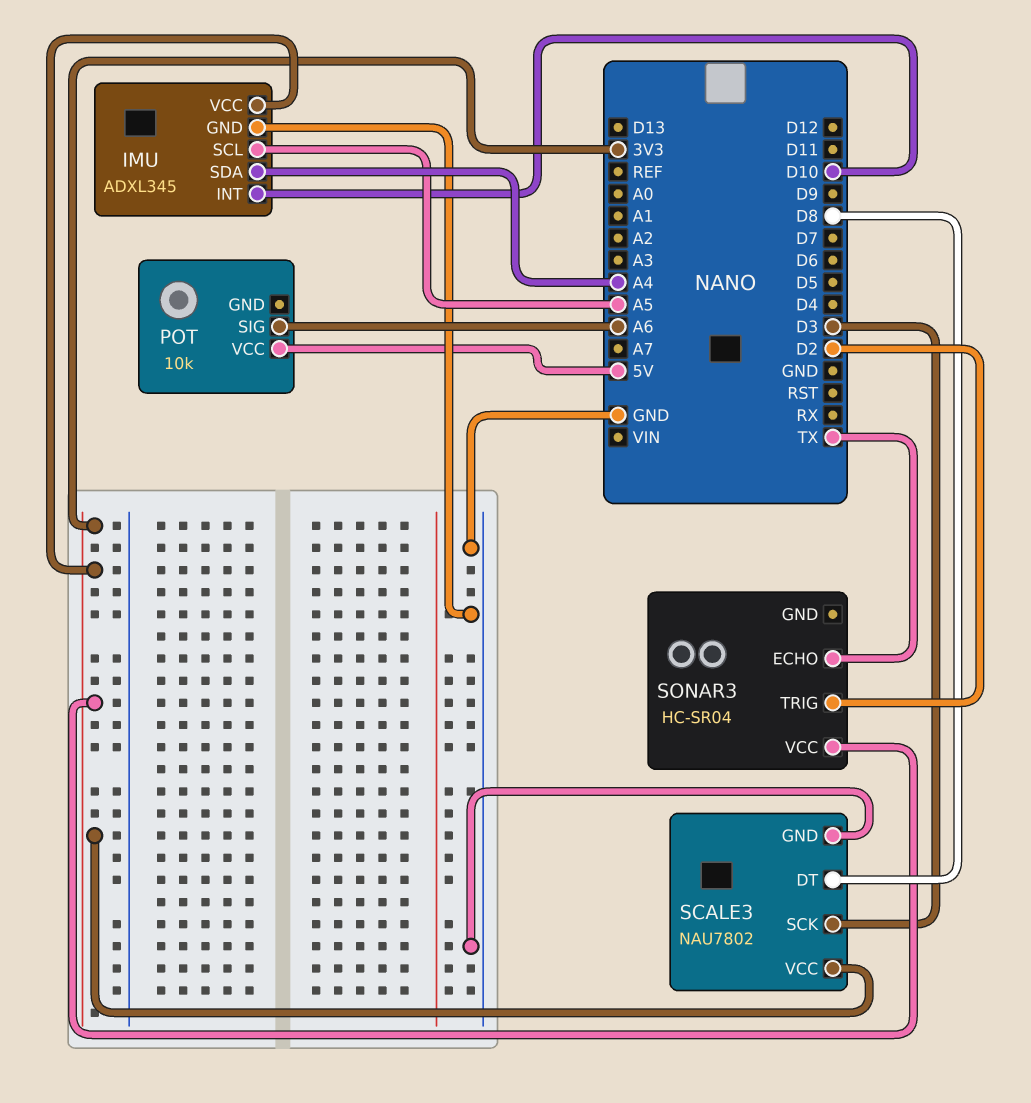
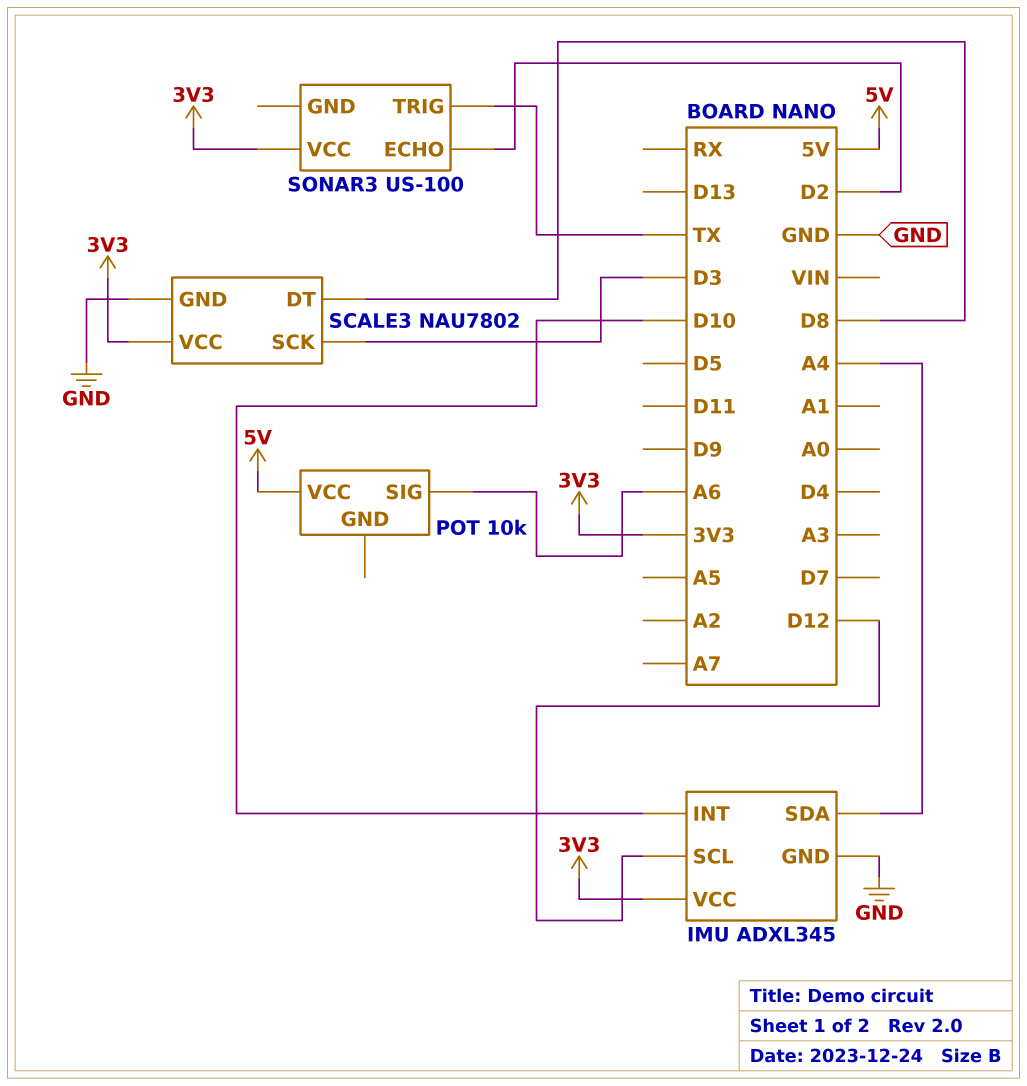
IMU pin SCL: A5 -> D12
SONAR3: HC-SR04 -> US-100
SONAR3 pin ECHO: TX -> D2
SONAR3 pin TRIG: D2 -> TX

